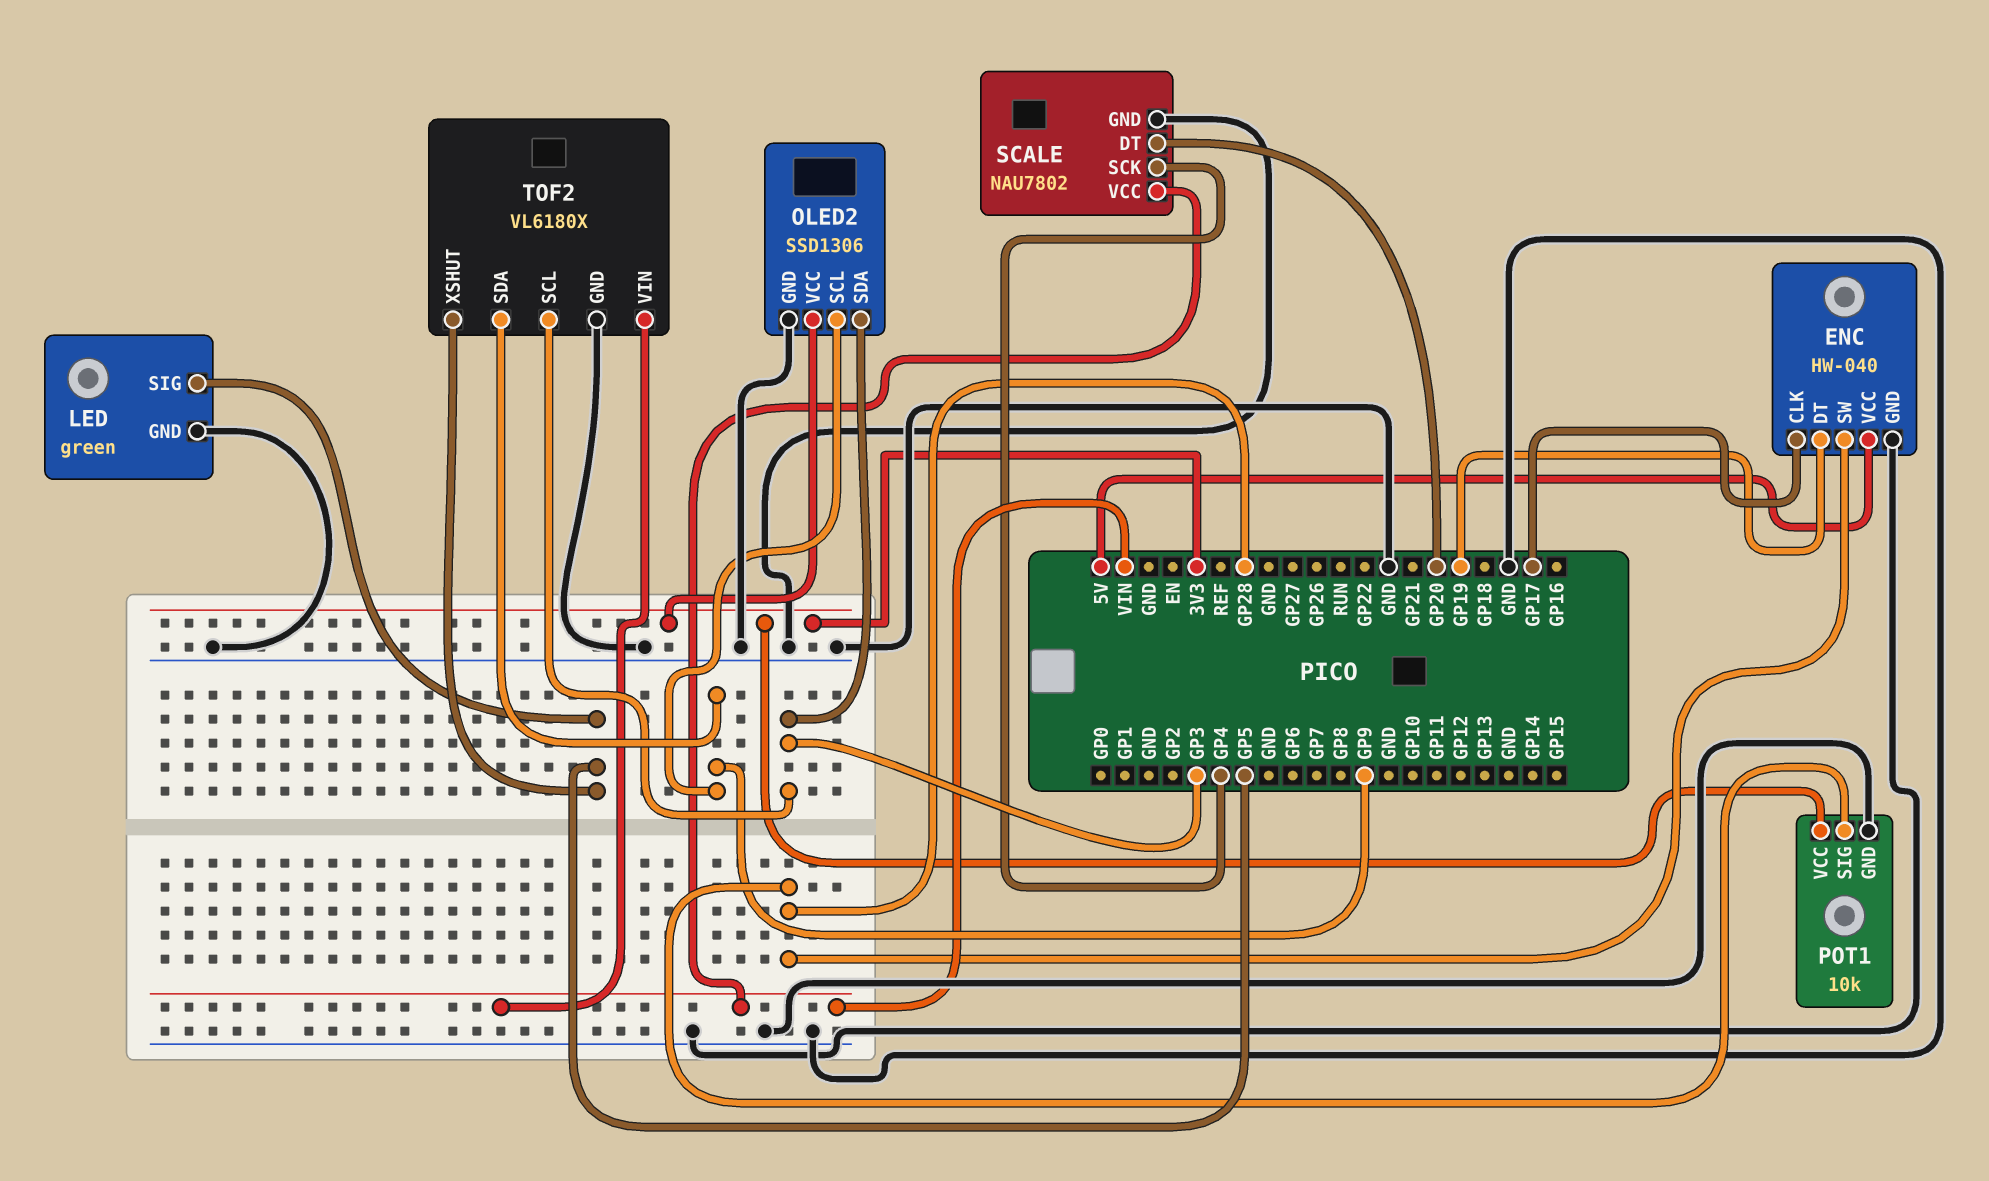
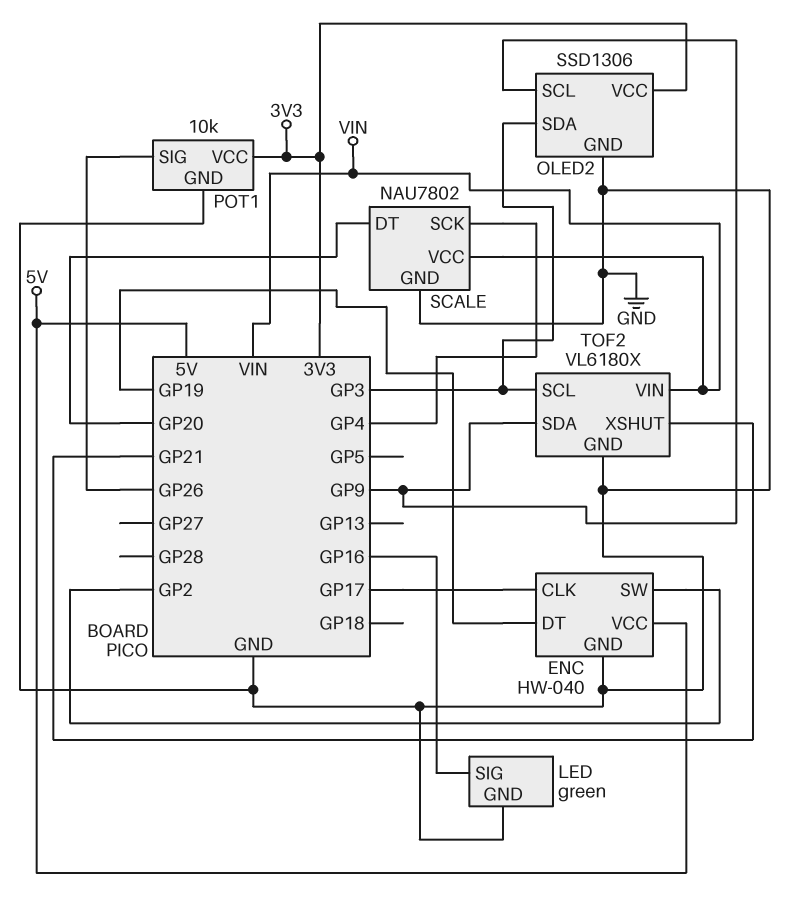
ENC pin SW: GP28 -> GP2
LED pin SIG: GP5 -> GP16
POT1 pin SIG: GP28 -> GP26
TOF2 pin XSHUT: GP5 -> GP21

